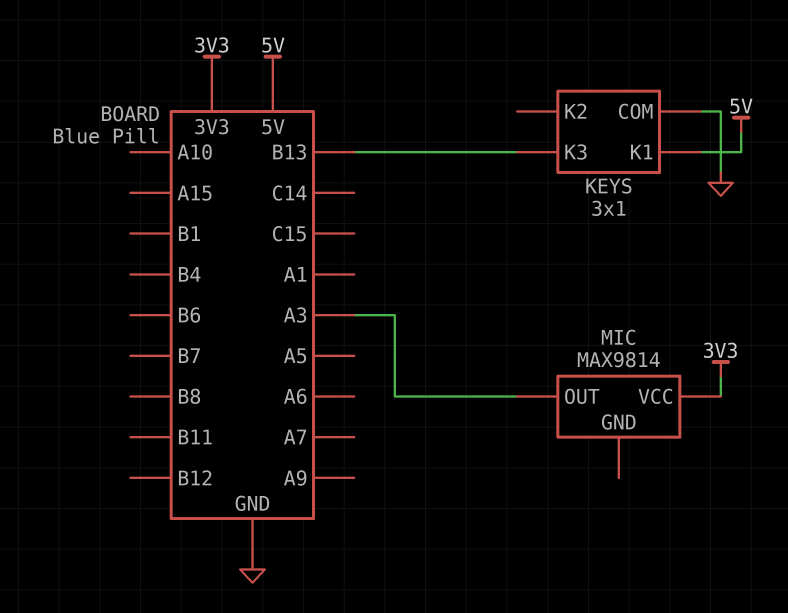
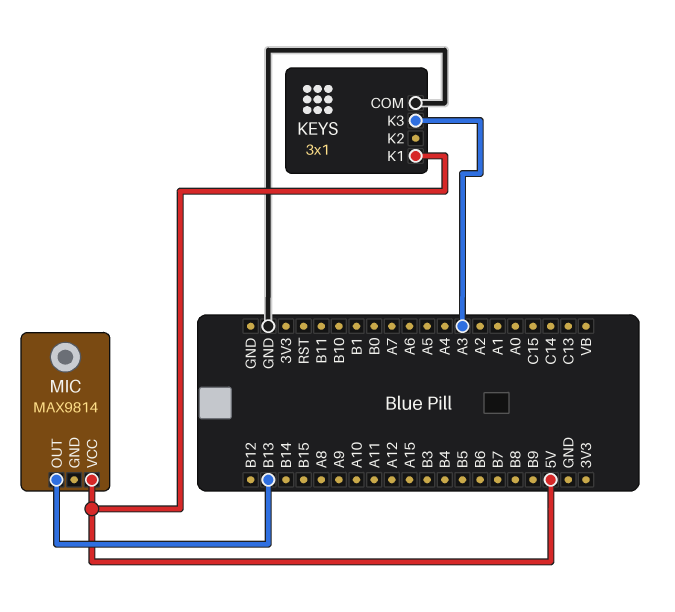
KEYS pin K3: B13 -> A3
MIC pin OUT: A3 -> B13
MIC pin VCC: 3V3 -> 5V

